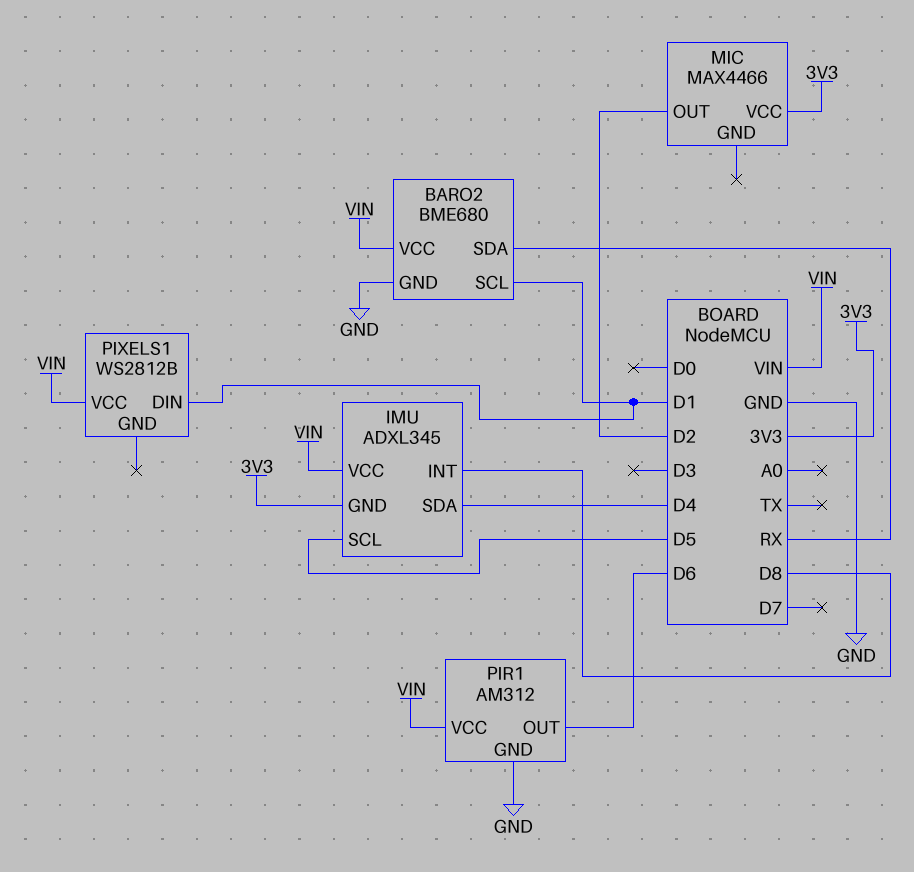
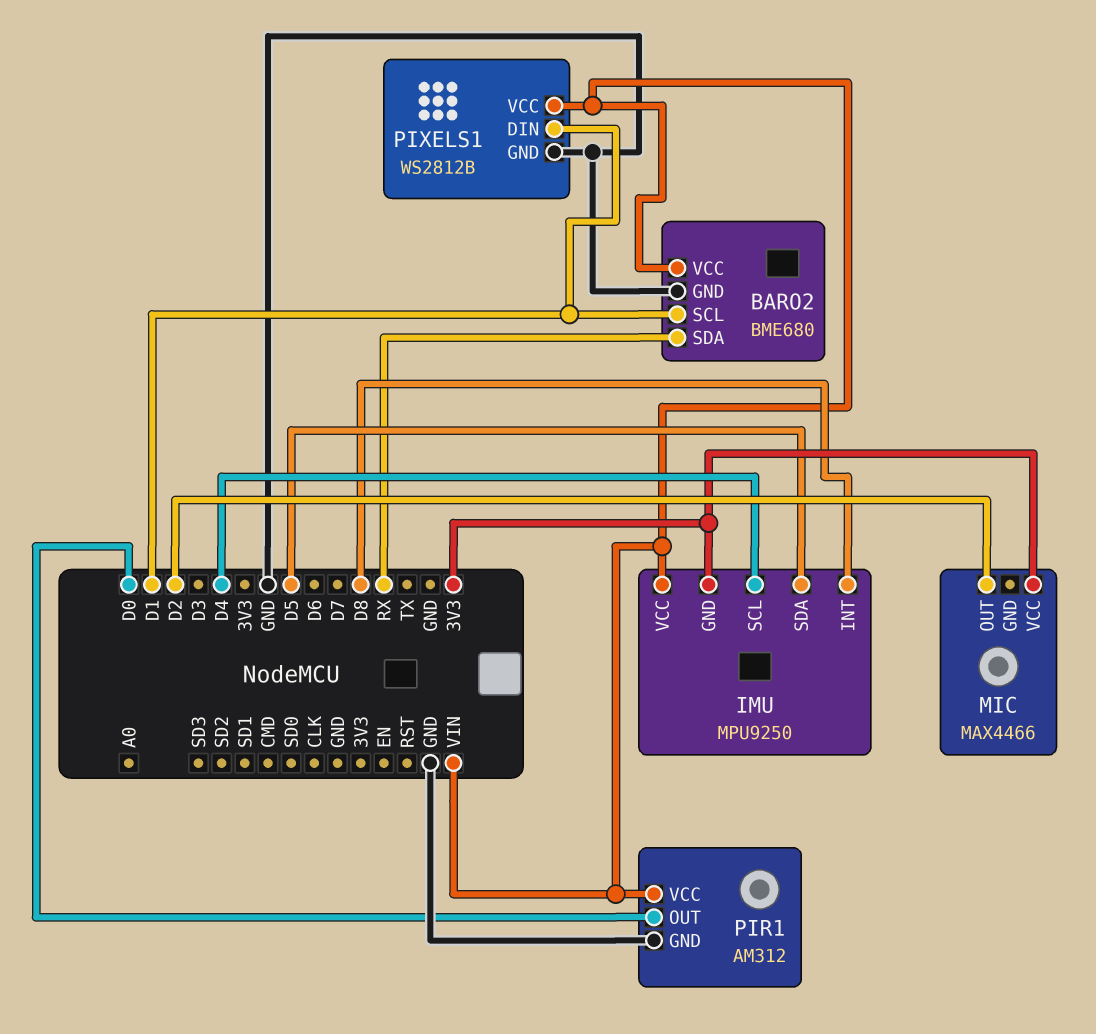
IMU: ADXL345 -> MPU9250
IMU pin SCL: D5 -> D4
IMU pin SDA: D4 -> D5
PIR1 pin OUT: D6 -> D0
PIXELS1 pin GND: none -> GND

